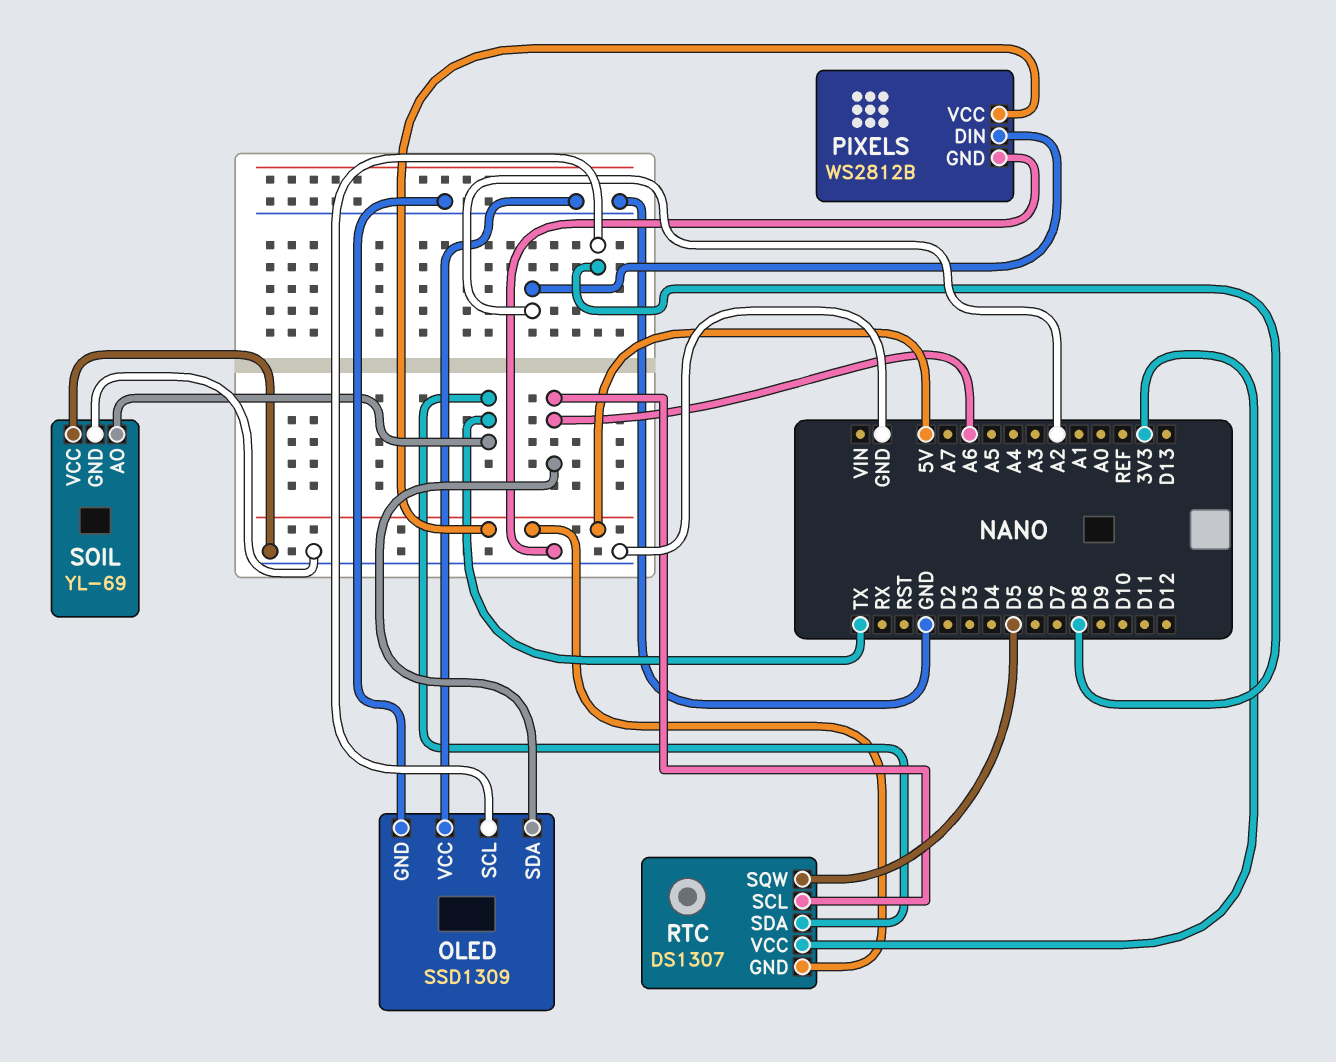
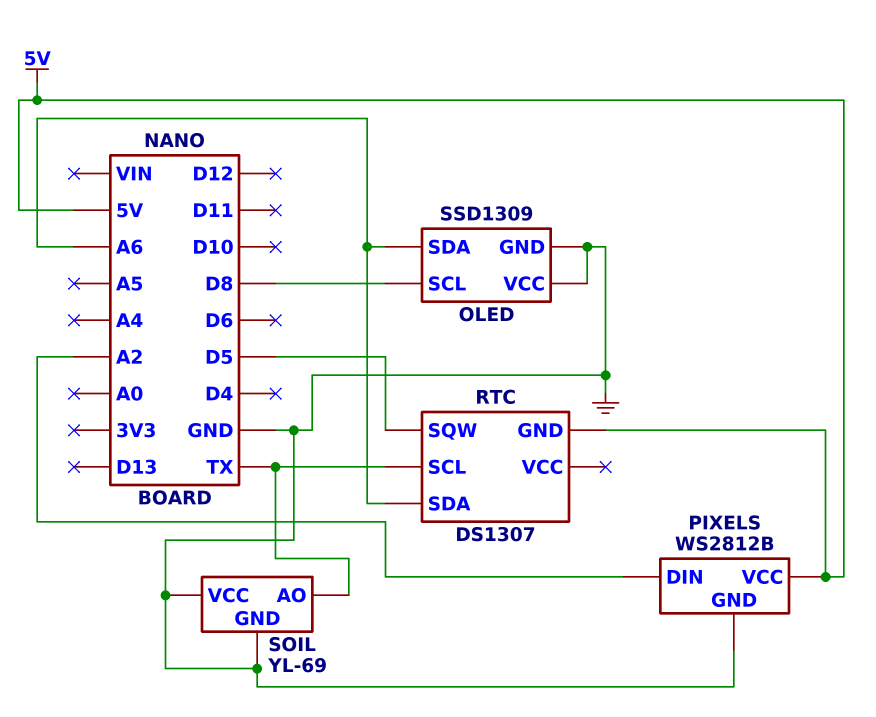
RTC pin SCL: A6 -> TX
RTC pin SDA: TX -> A6
RTC pin VCC: 3V3 -> none

